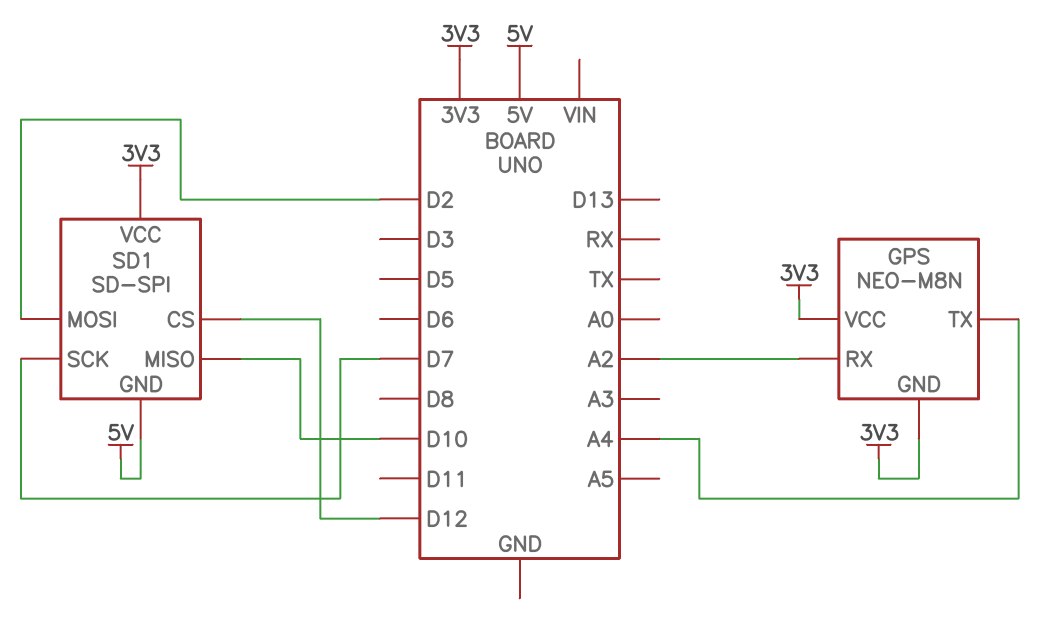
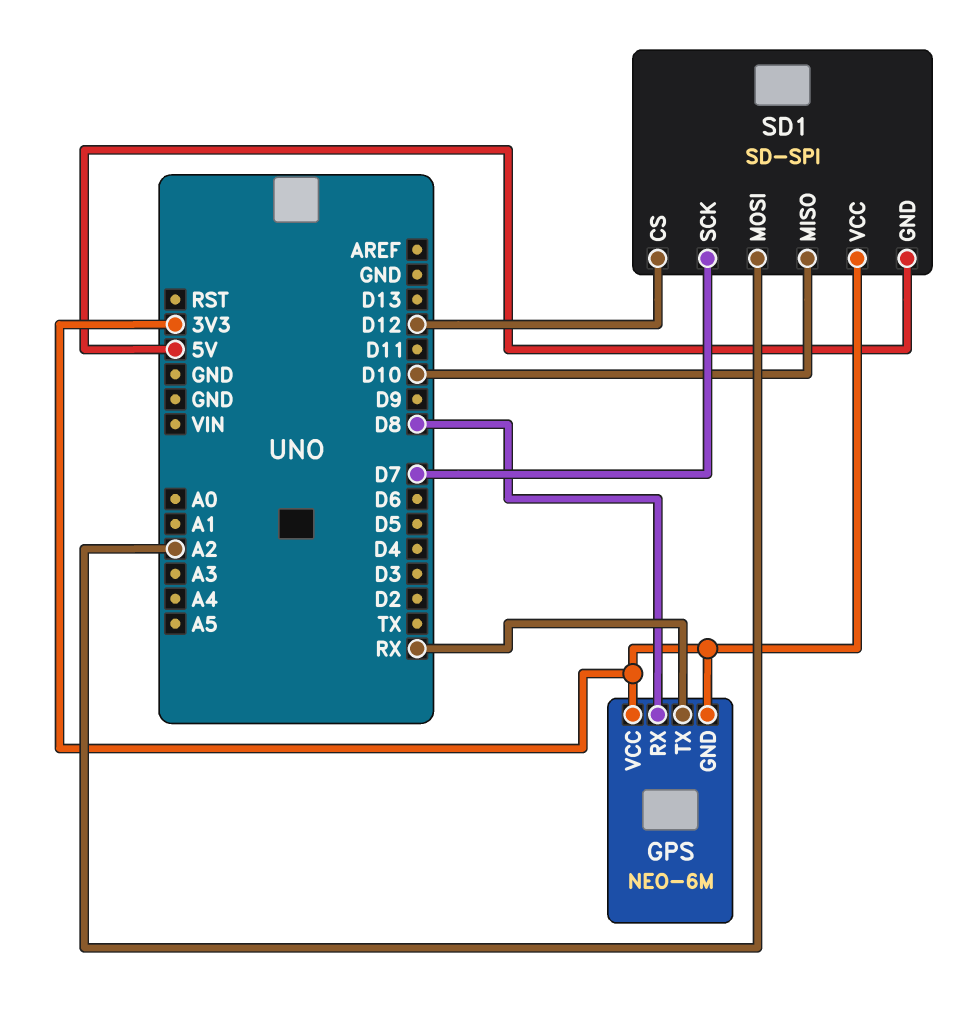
GPS: NEO-M8N -> NEO-6M
GPS pin RX: A2 -> D8
GPS pin TX: A4 -> RX
SD1 pin MOSI: D2 -> A2

